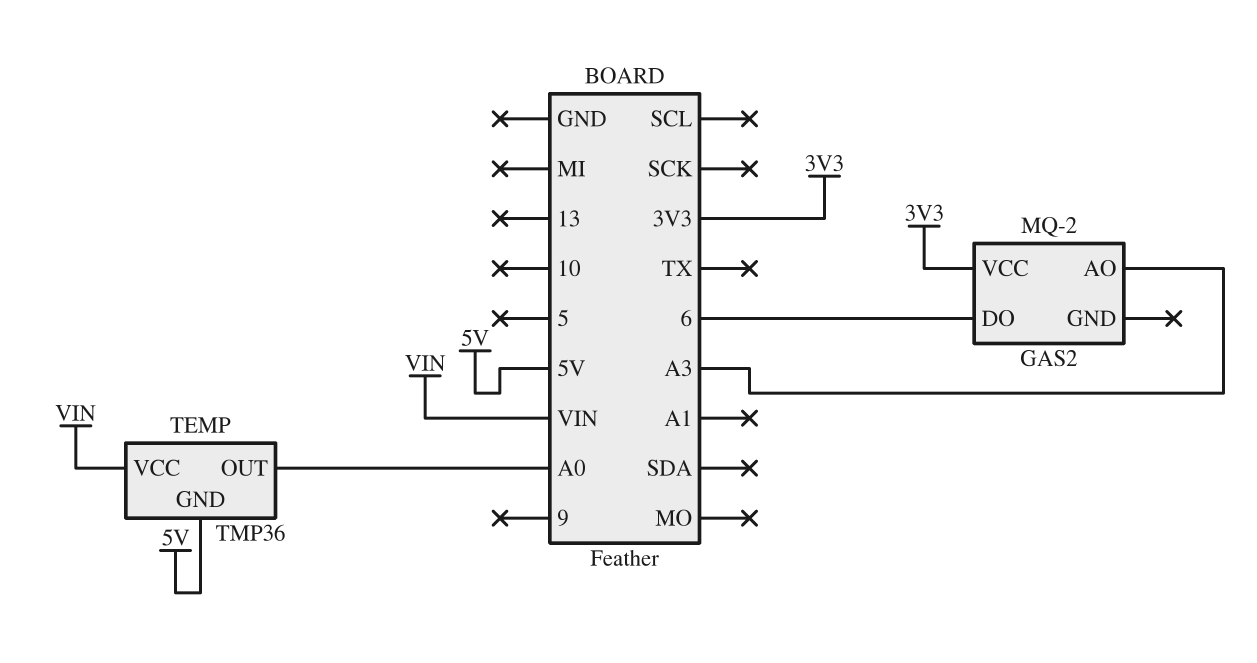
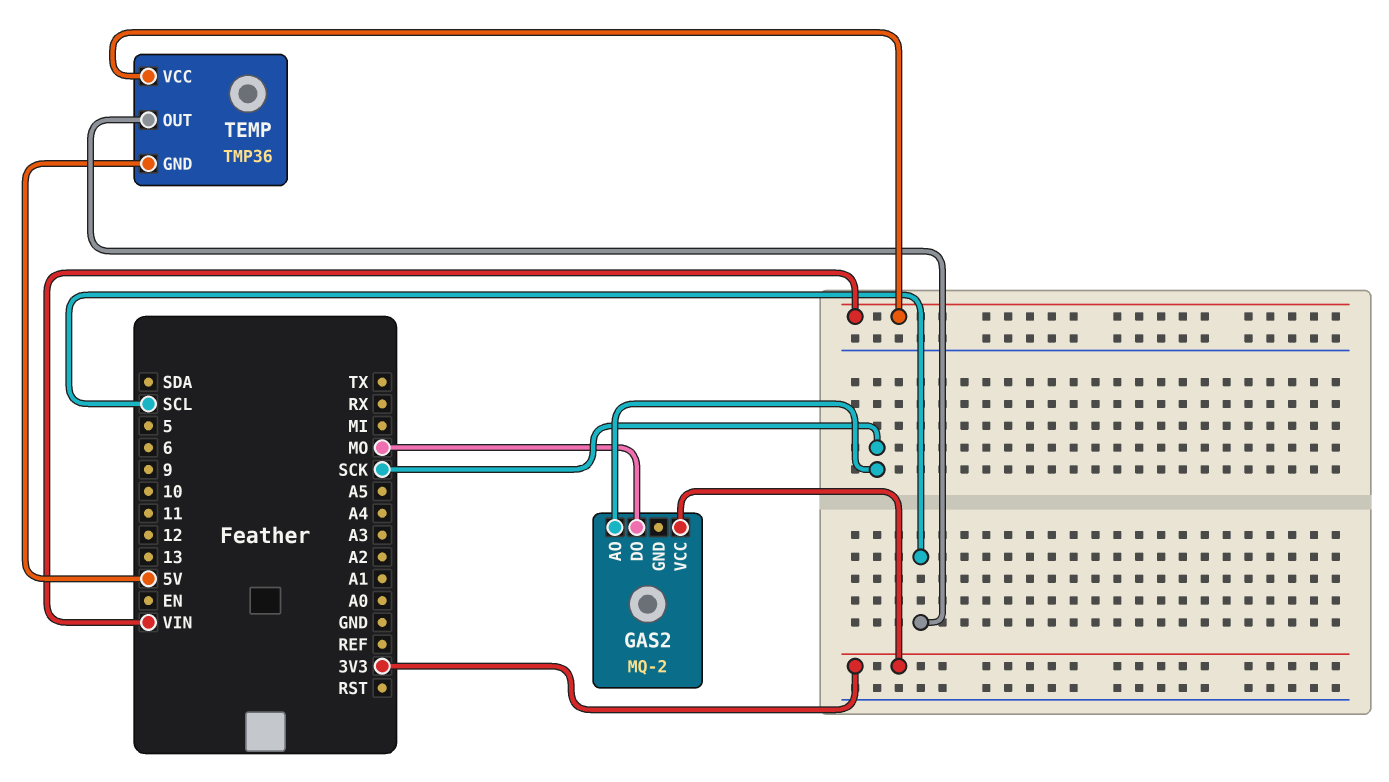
GAS2 pin AO: A3 -> SCK
GAS2 pin DO: 6 -> MO
TEMP pin OUT: A0 -> SCL

